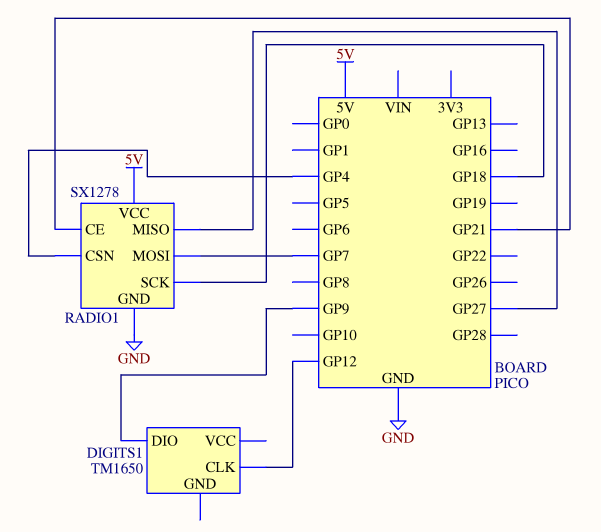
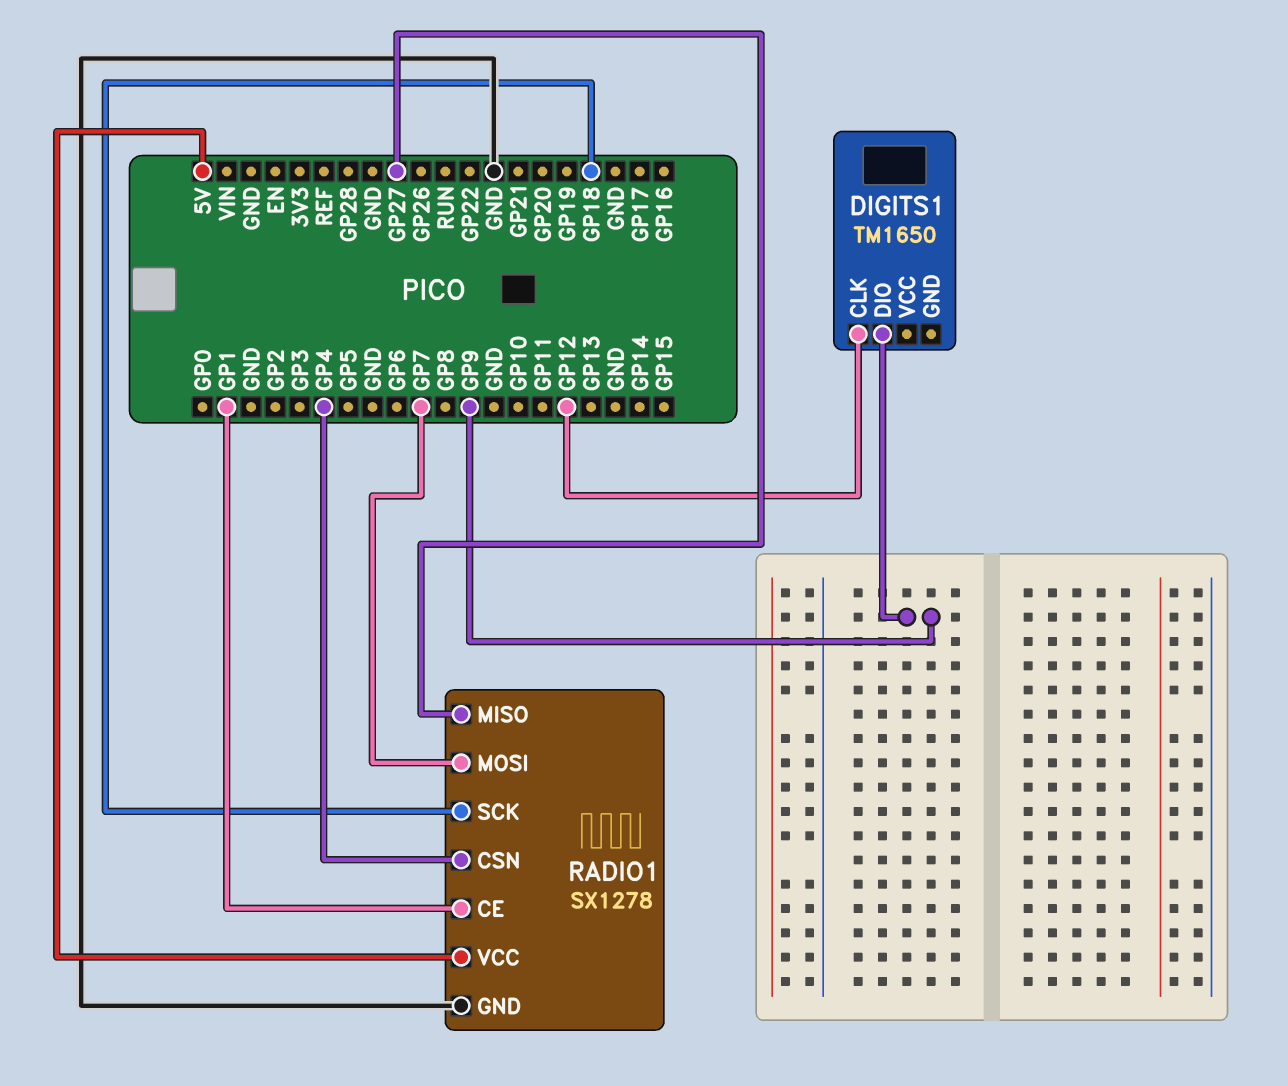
RADIO1 pin CE: GP21 -> GP1

